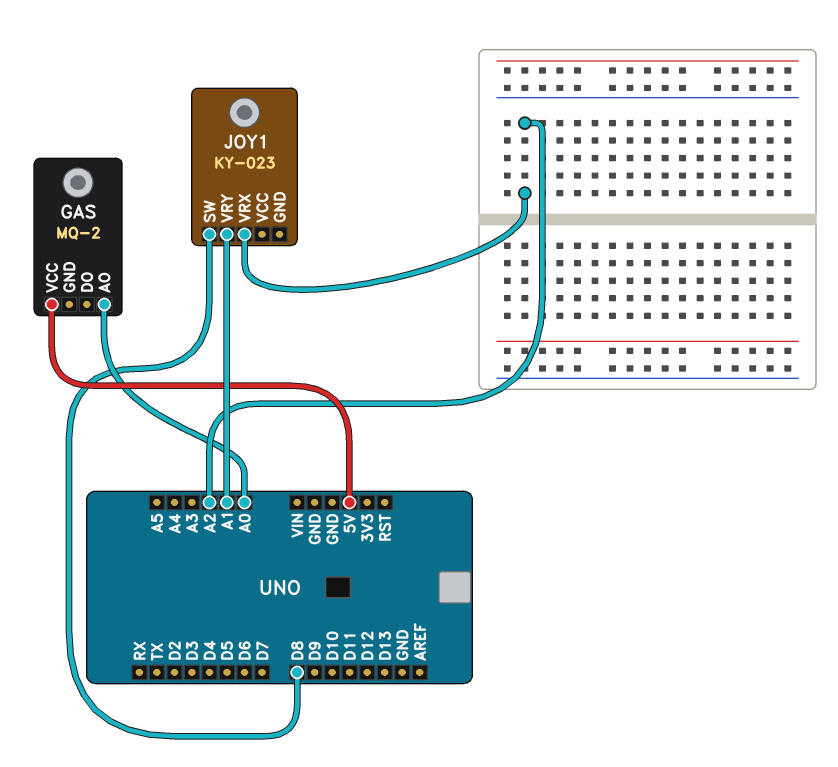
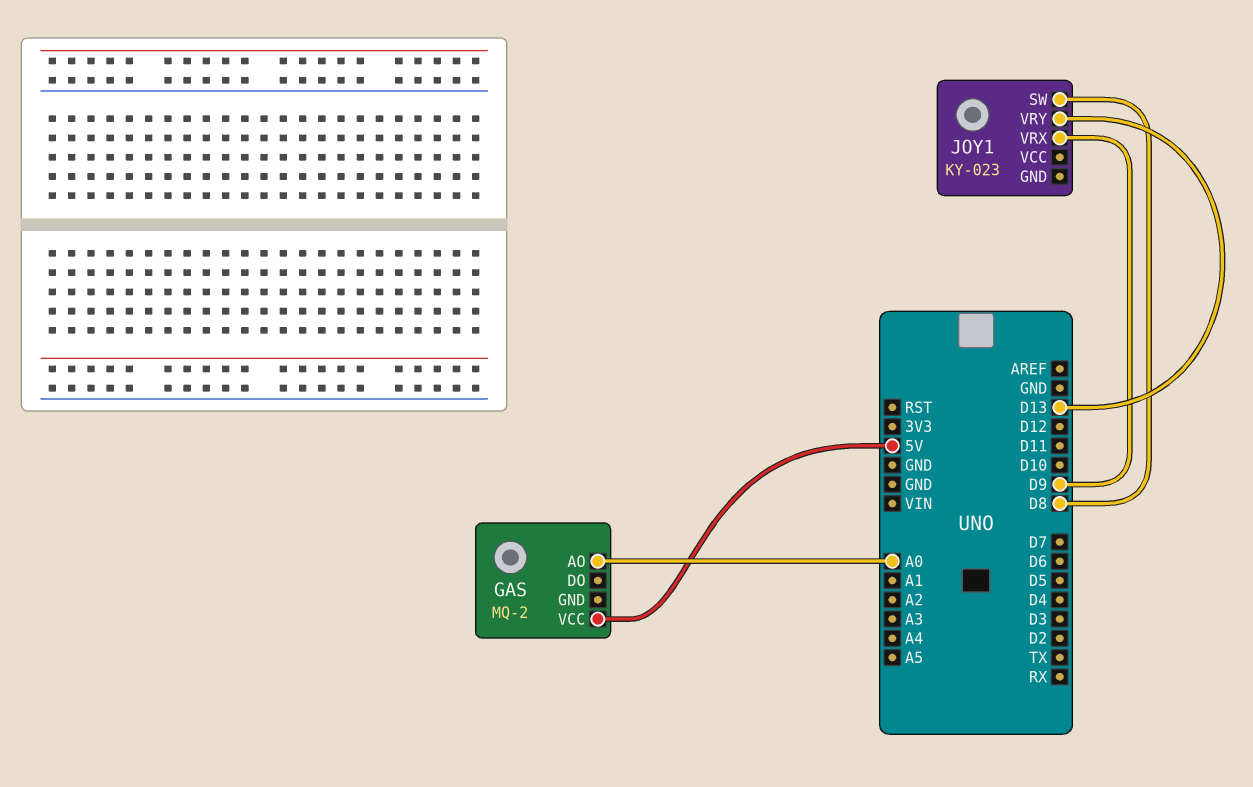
JOY1 pin VRX: A2 -> D9
JOY1 pin VRY: A1 -> D13

